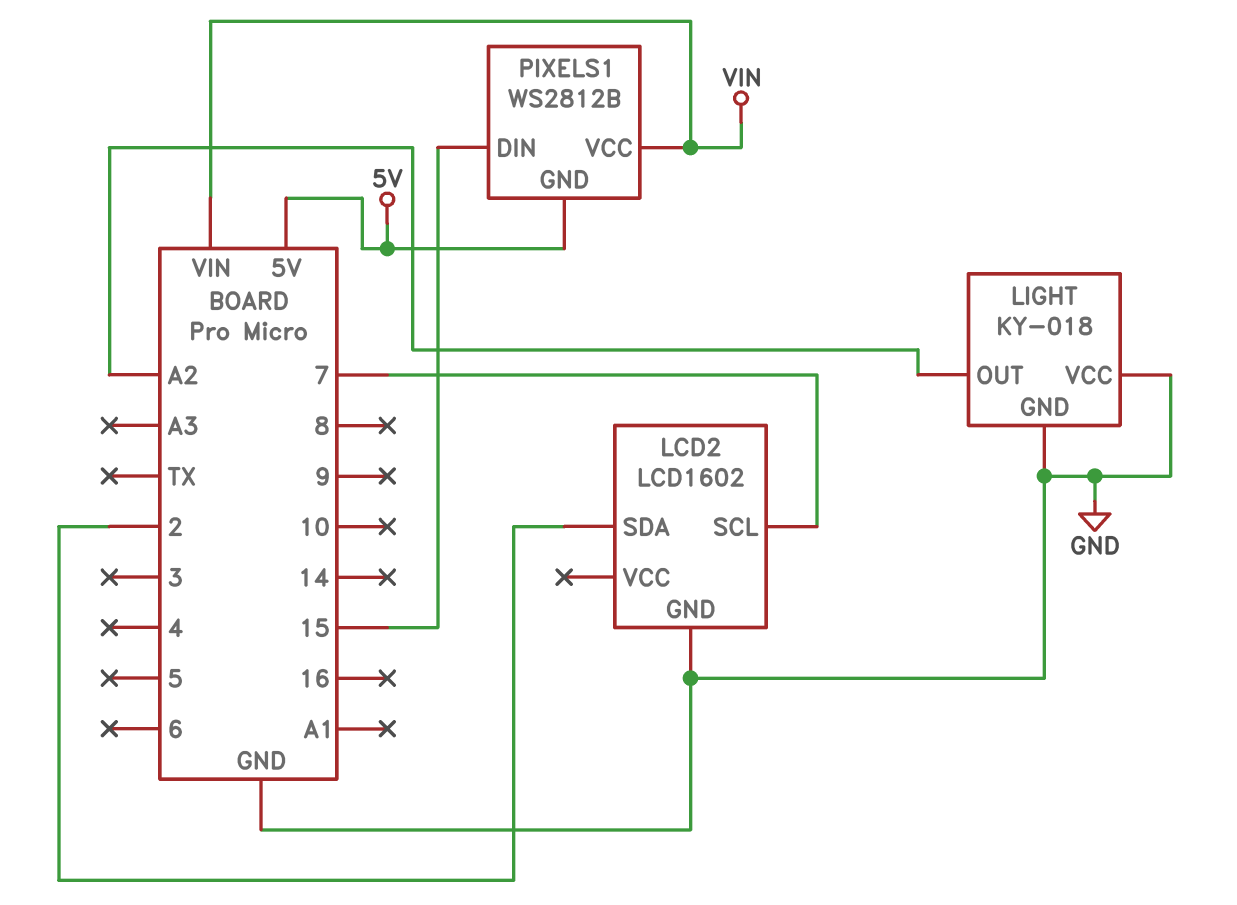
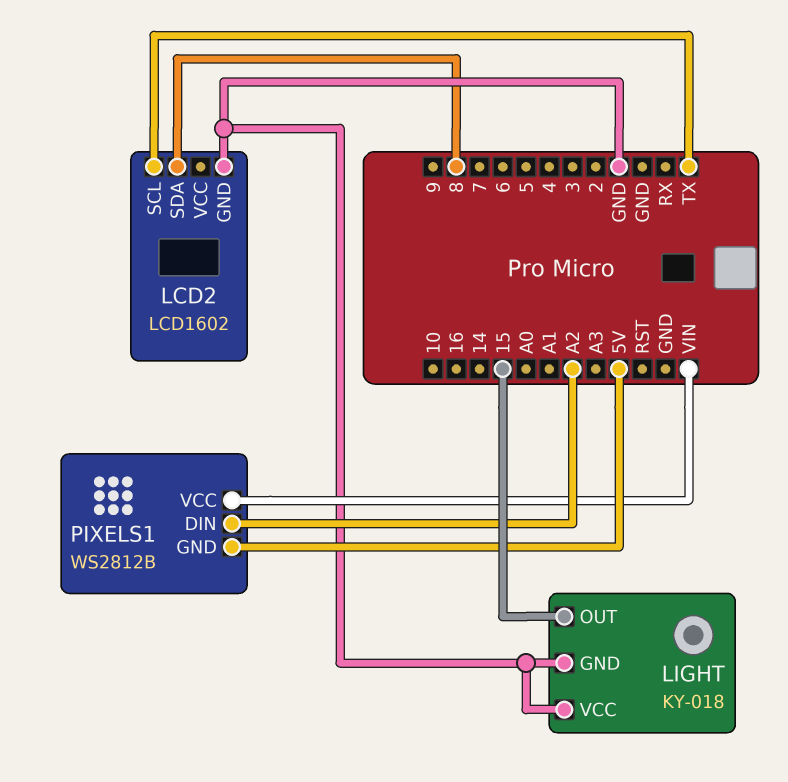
LCD2 pin SCL: 7 -> TX
LCD2 pin SDA: 2 -> 8
LIGHT pin OUT: A2 -> 15
PIXELS1 pin DIN: 15 -> A2

